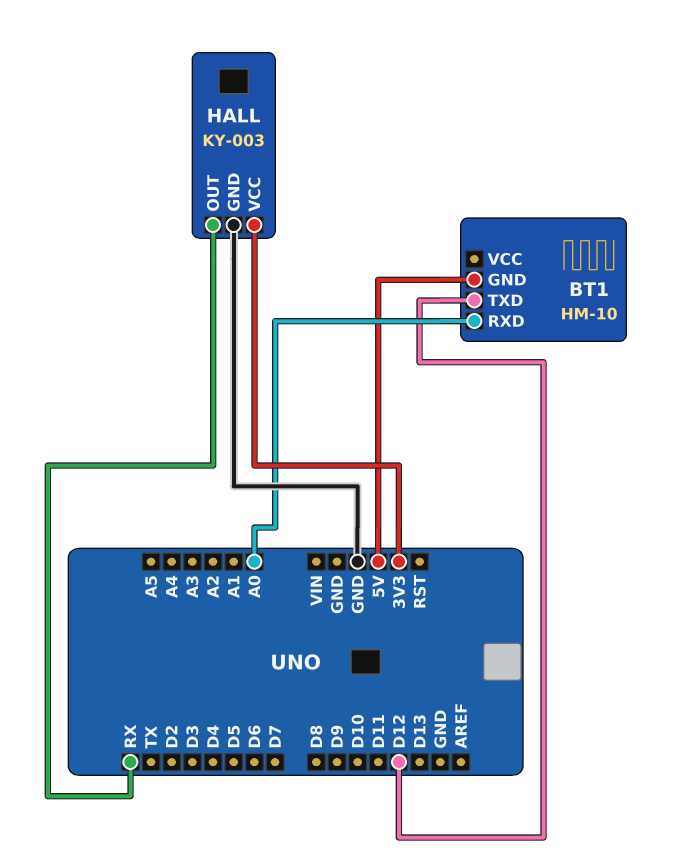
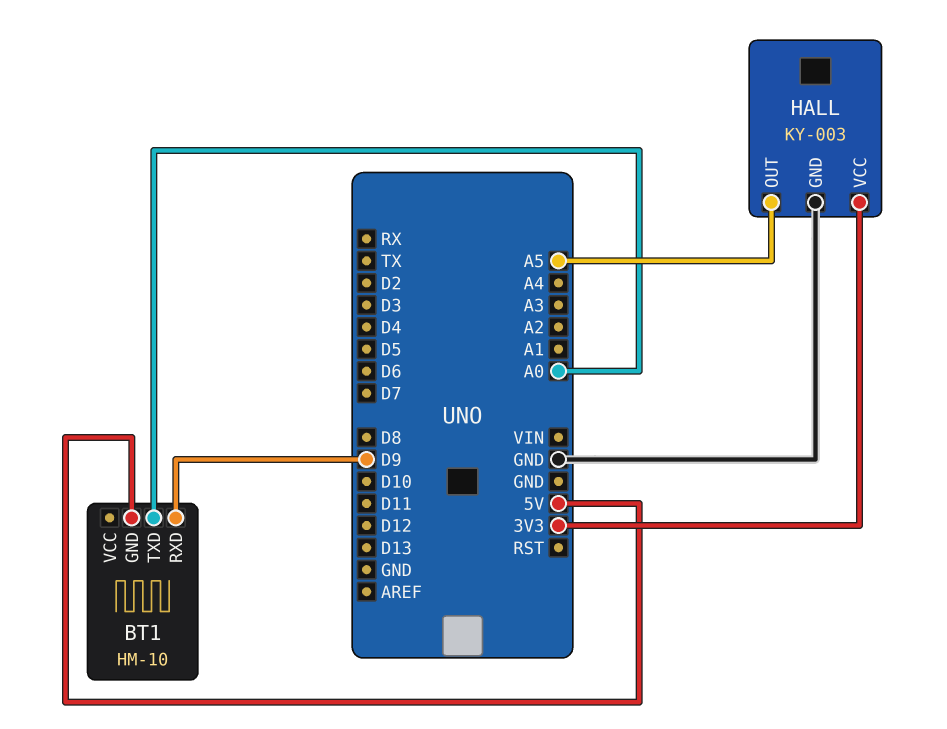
BT1 pin RXD: A0 -> D9
BT1 pin TXD: D12 -> A0
HALL pin OUT: RX -> A5

